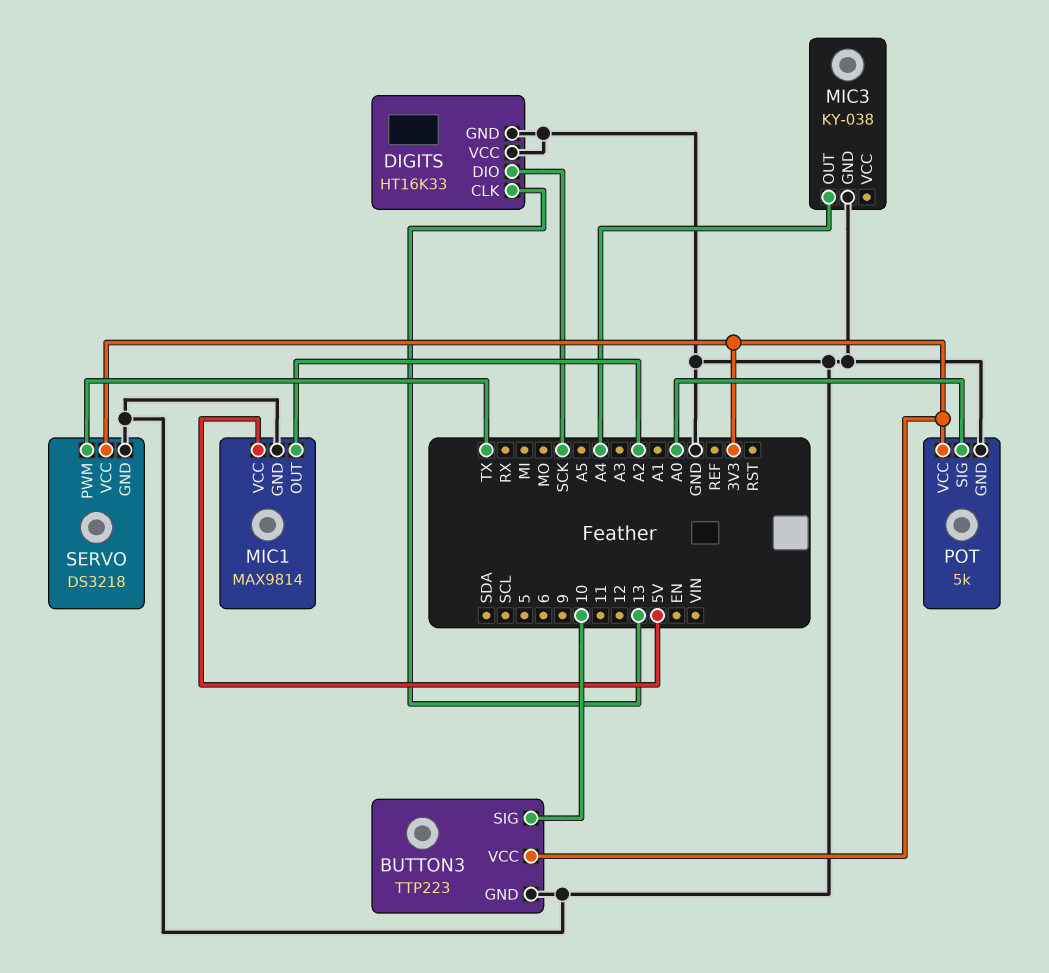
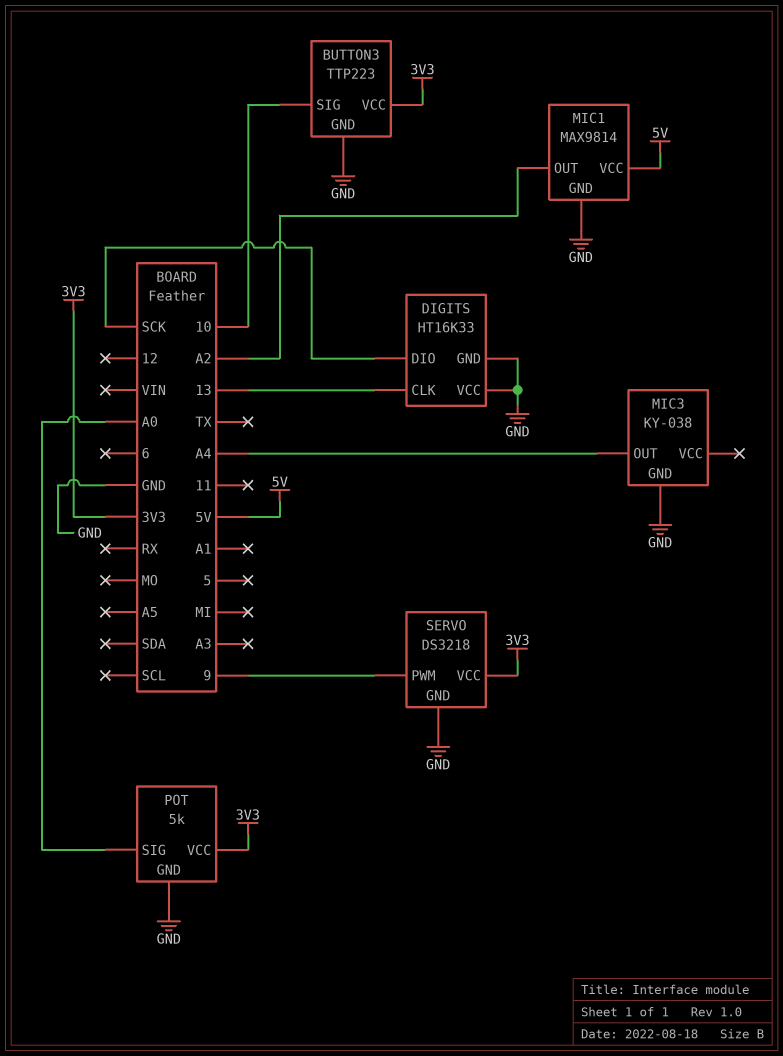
SERVO pin PWM: TX -> 9

